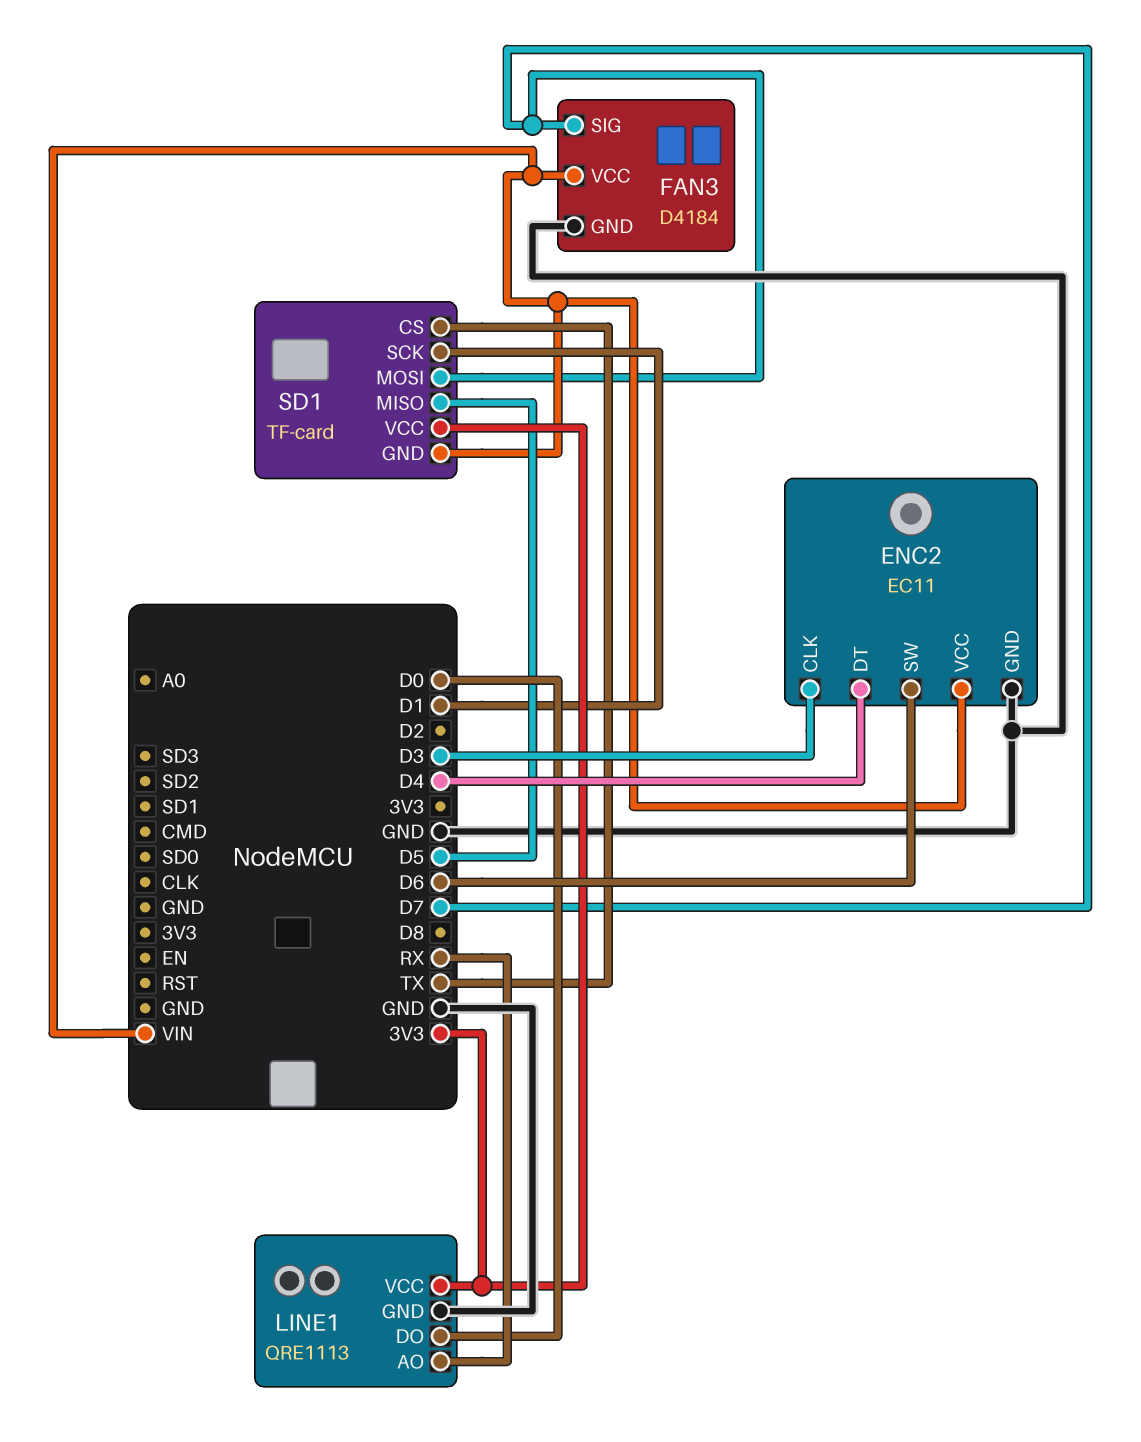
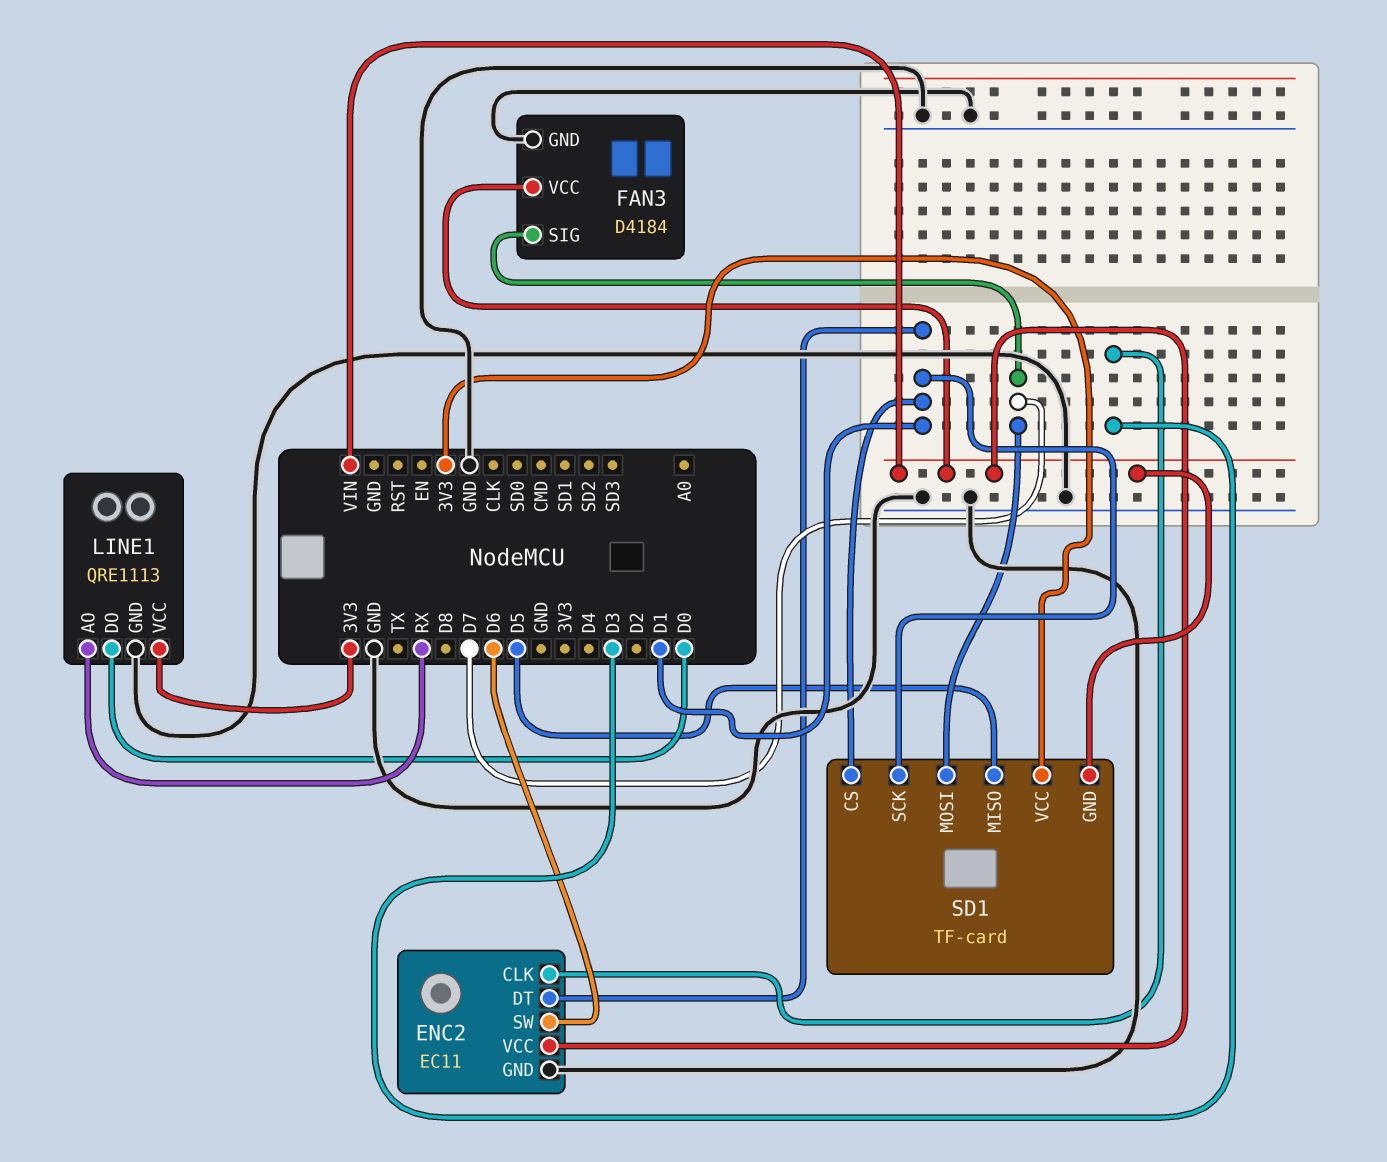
ENC2 pin DT: D4 -> D1
SD1 pin CS: TX -> D1

